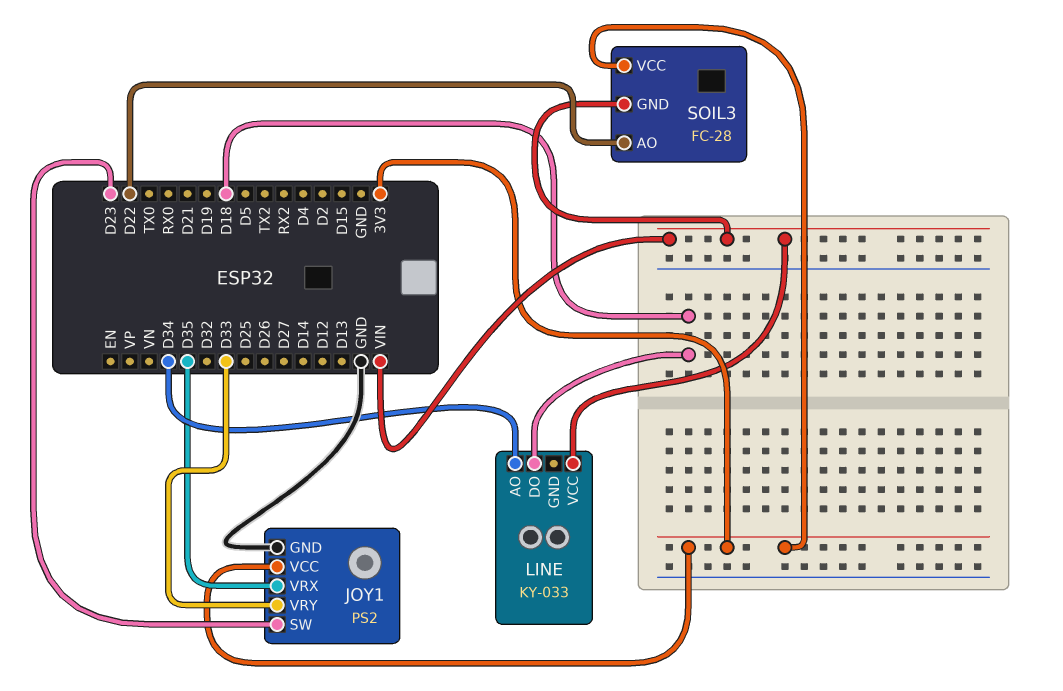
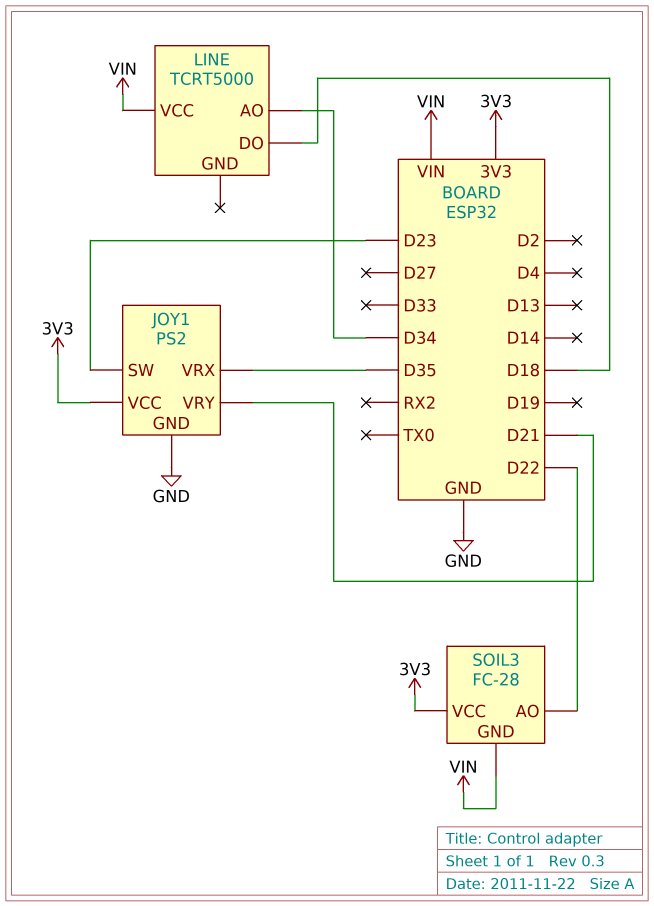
JOY1 pin VRY: D33 -> D21
LINE: KY-033 -> TCRT5000

